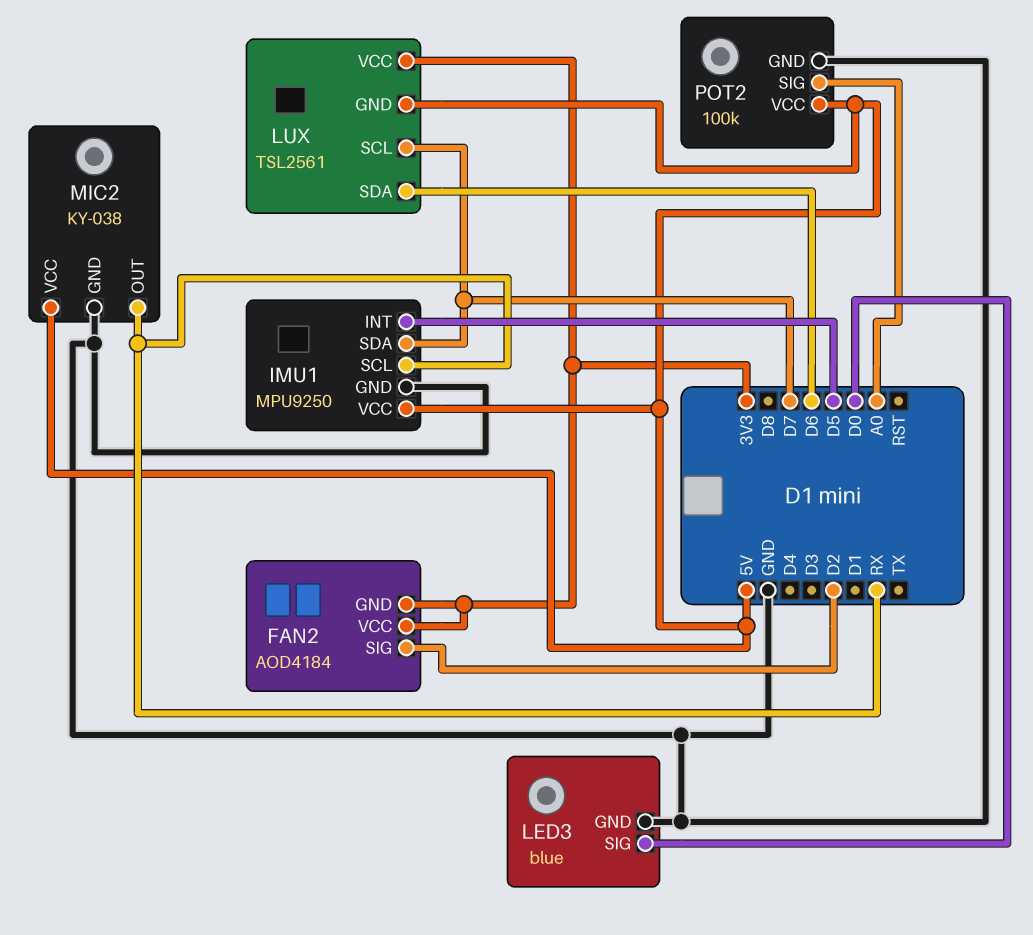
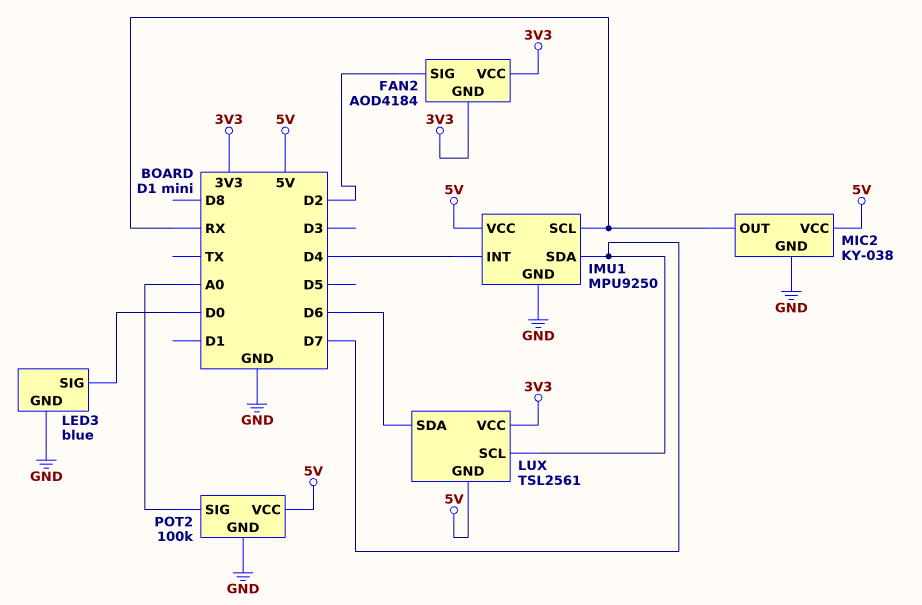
IMU1 pin INT: D5 -> D4

